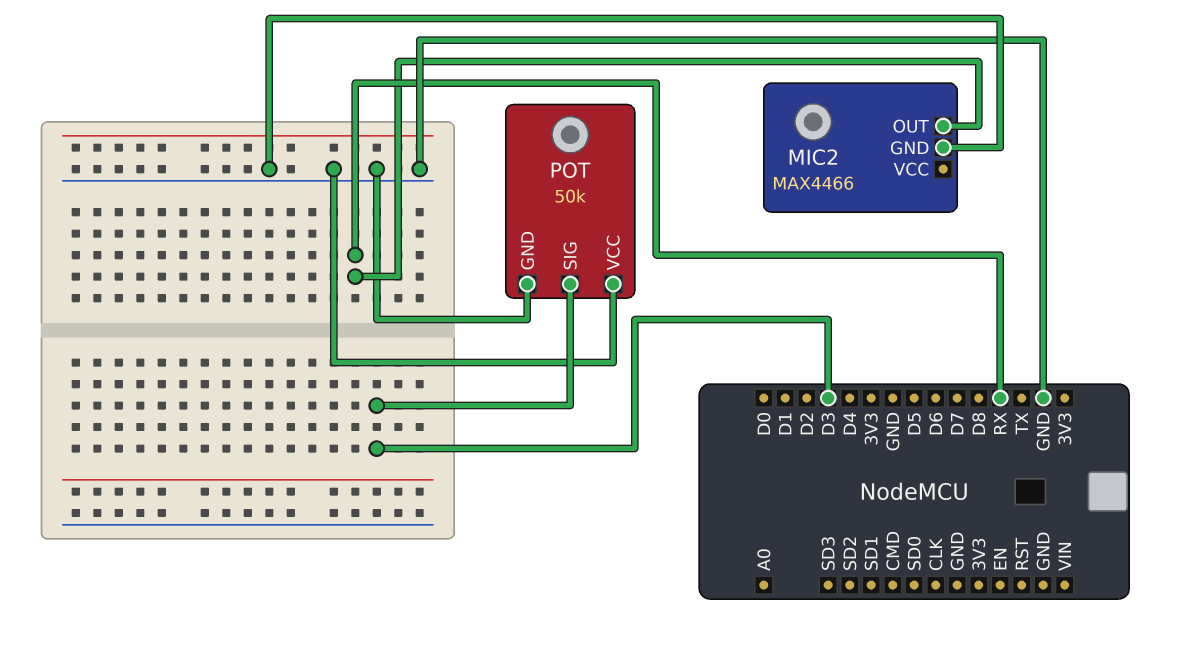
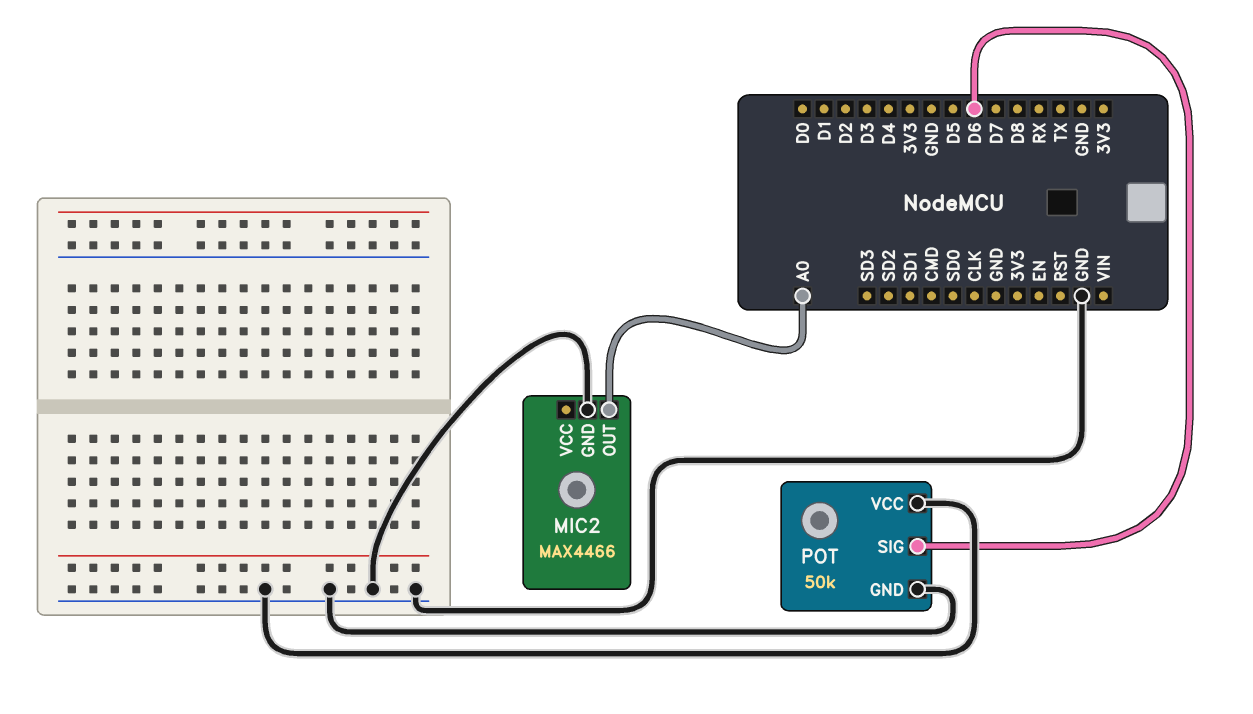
MIC2 pin OUT: RX -> A0
POT pin SIG: D3 -> D6

